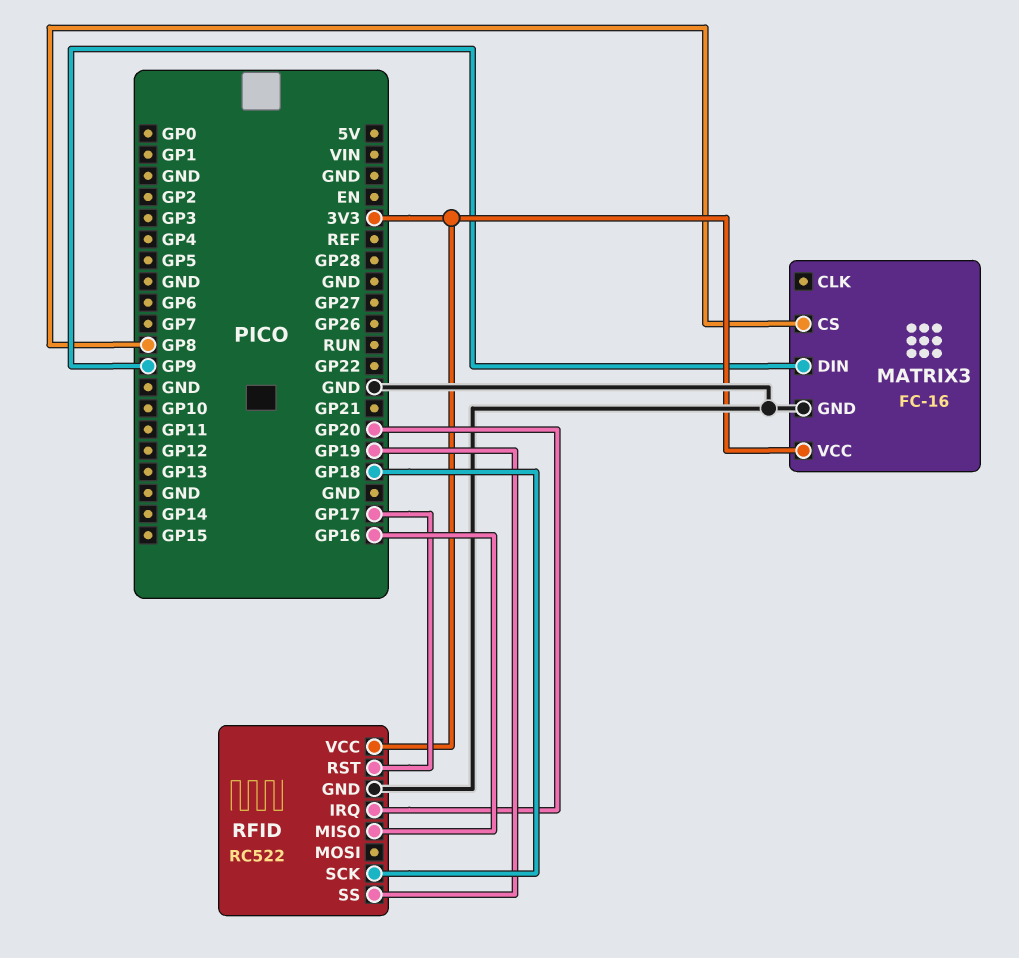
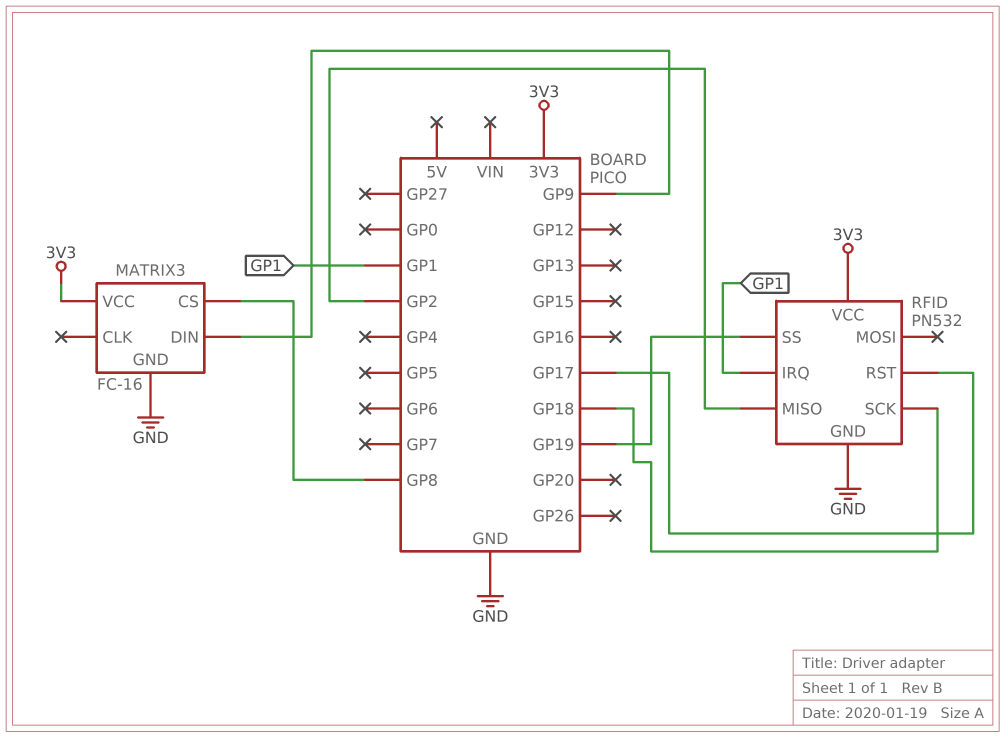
RFID: RC522 -> PN532
RFID pin IRQ: GP20 -> GP1
RFID pin MISO: GP16 -> GP2

